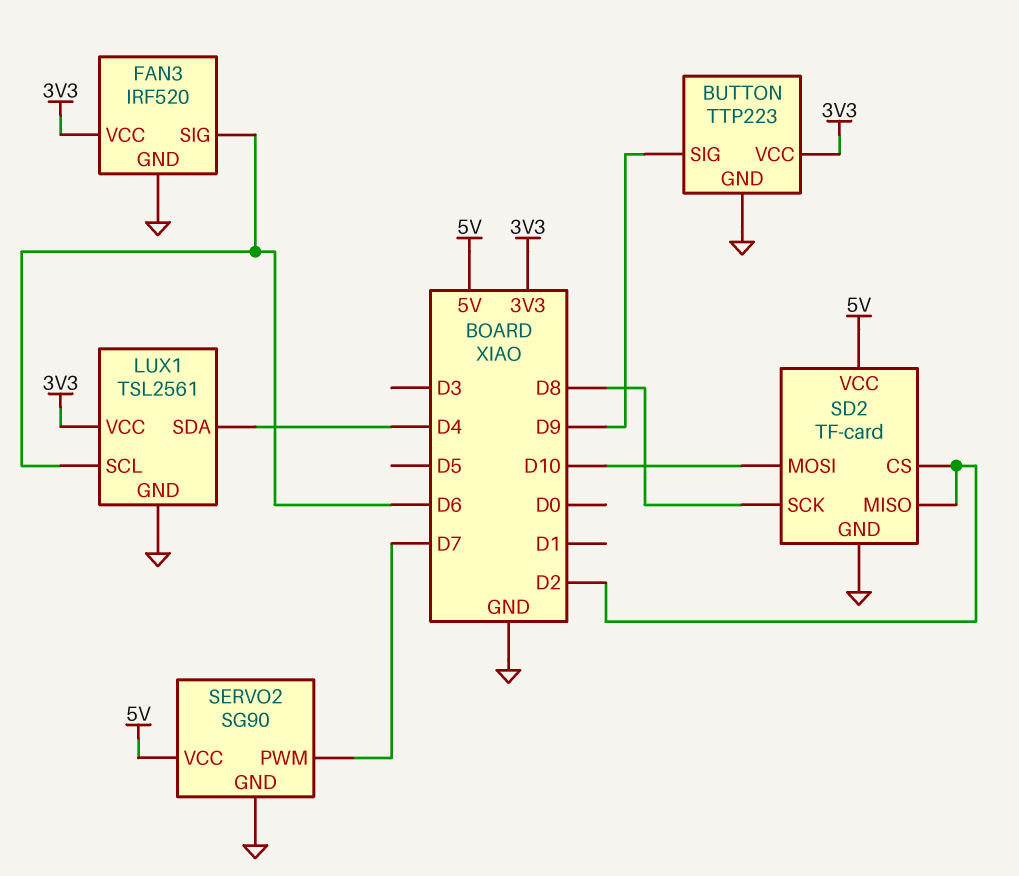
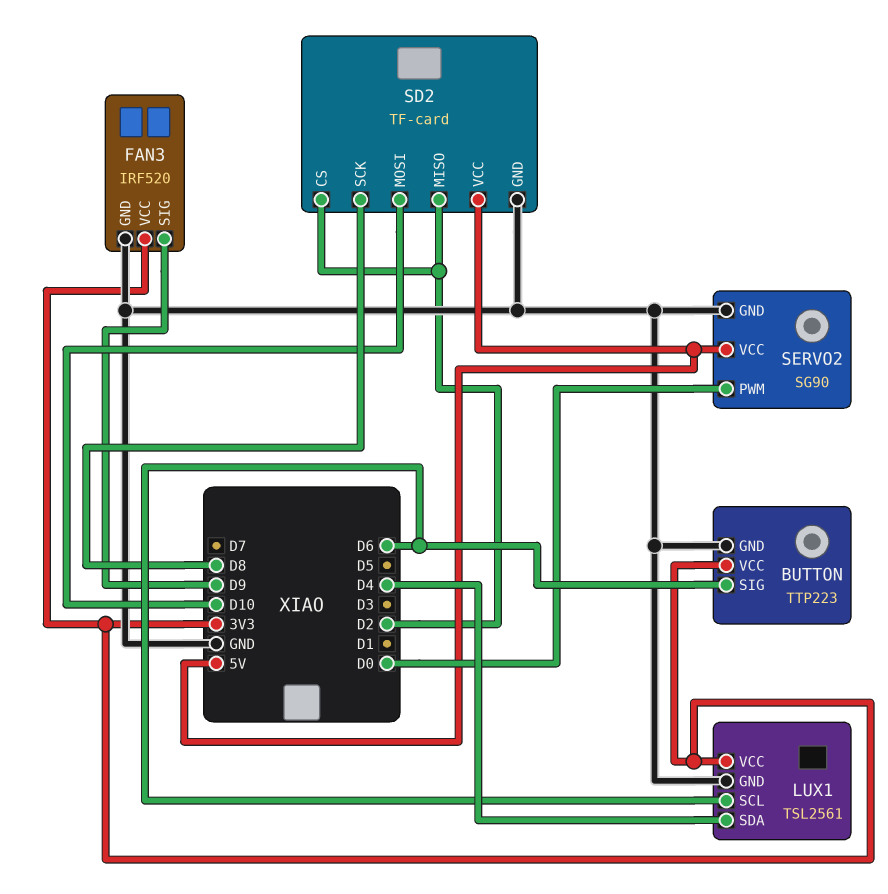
BUTTON pin SIG: D9 -> D6
FAN3 pin SIG: D6 -> D9
SERVO2 pin PWM: D7 -> D0

